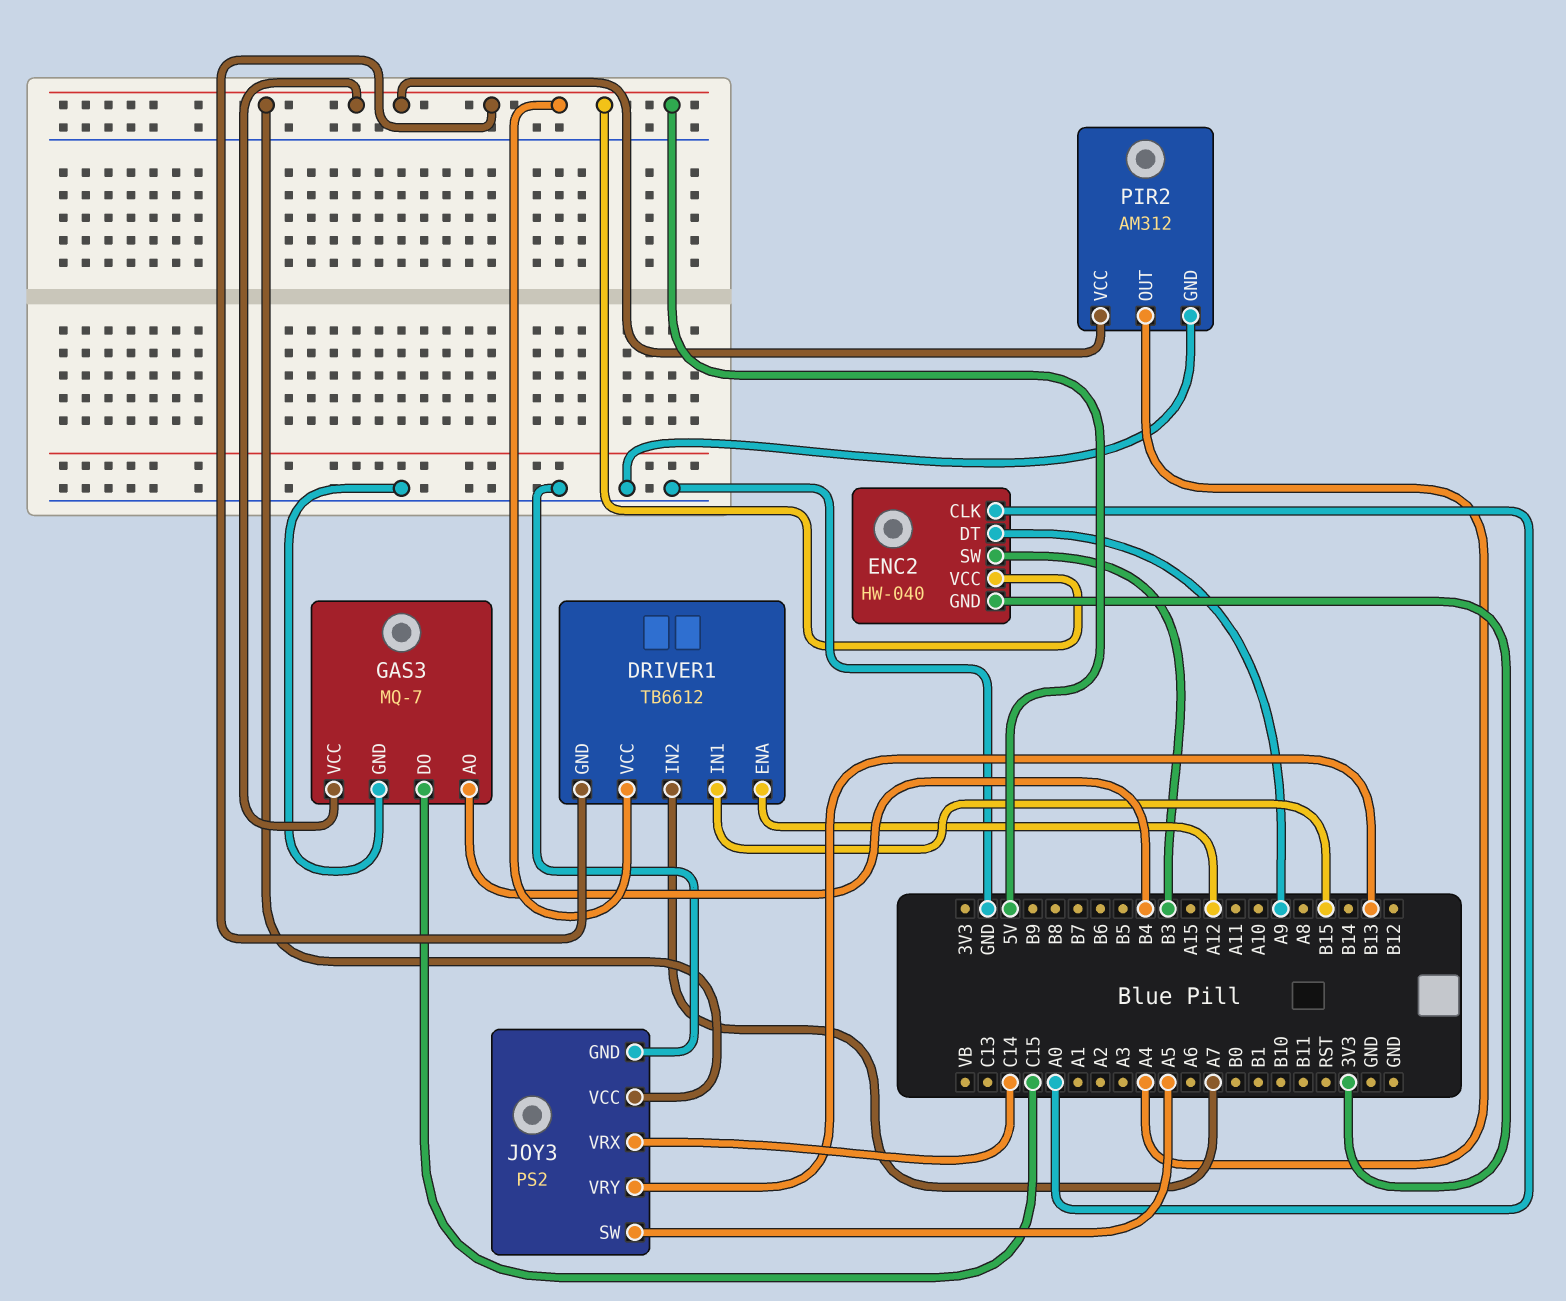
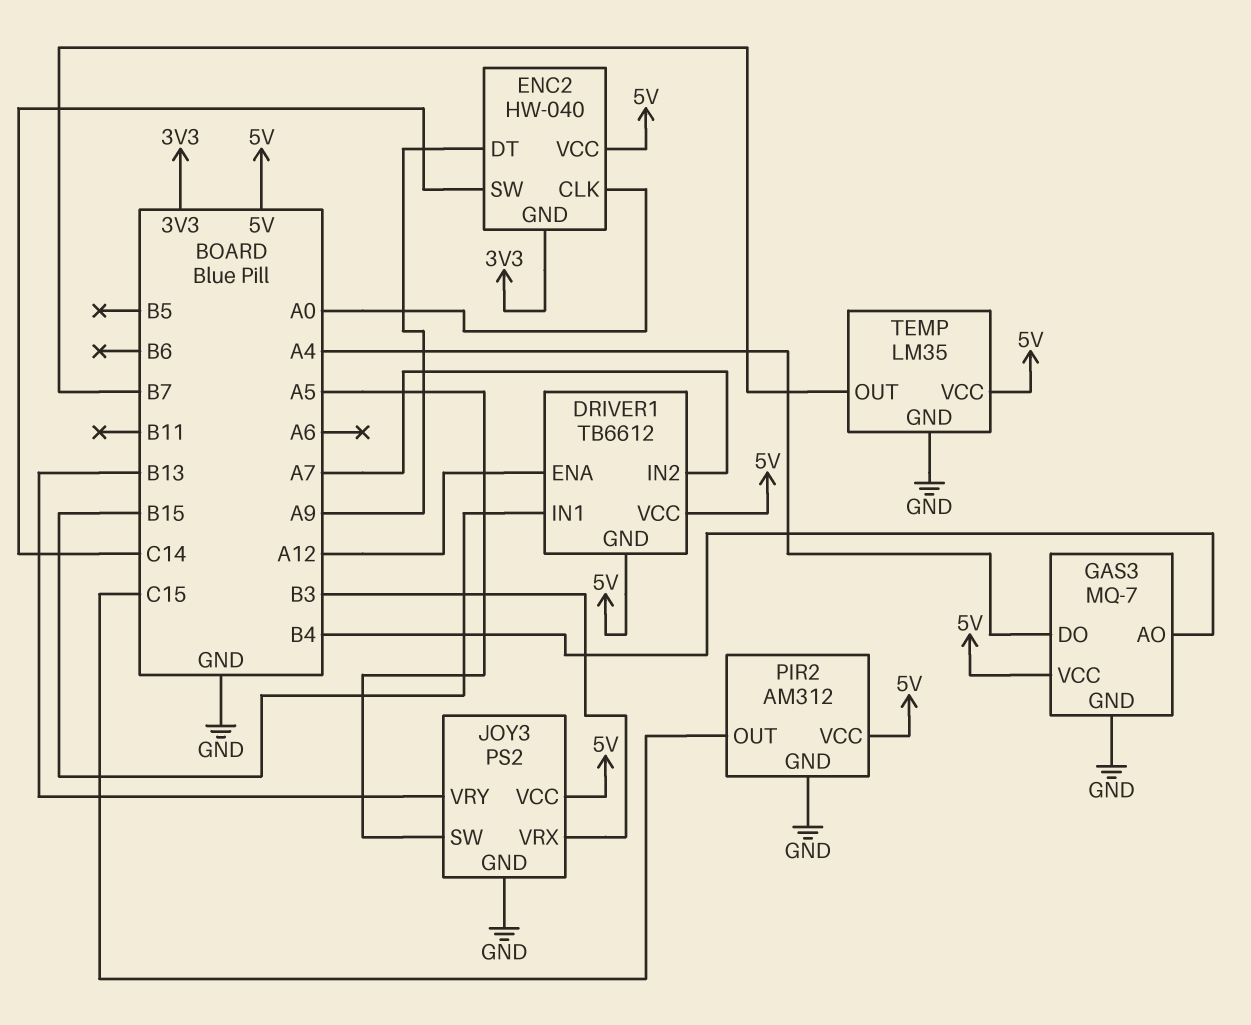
ENC2 pin SW: B3 -> C14
GAS3 pin DO: C15 -> A4
JOY3 pin VRX: C14 -> B3
PIR2 pin OUT: A4 -> C15
TEMP: none -> LM35
TEMP pin GND: none -> GND
TEMP pin OUT: none -> B7
TEMP pin VCC: none -> 5V

